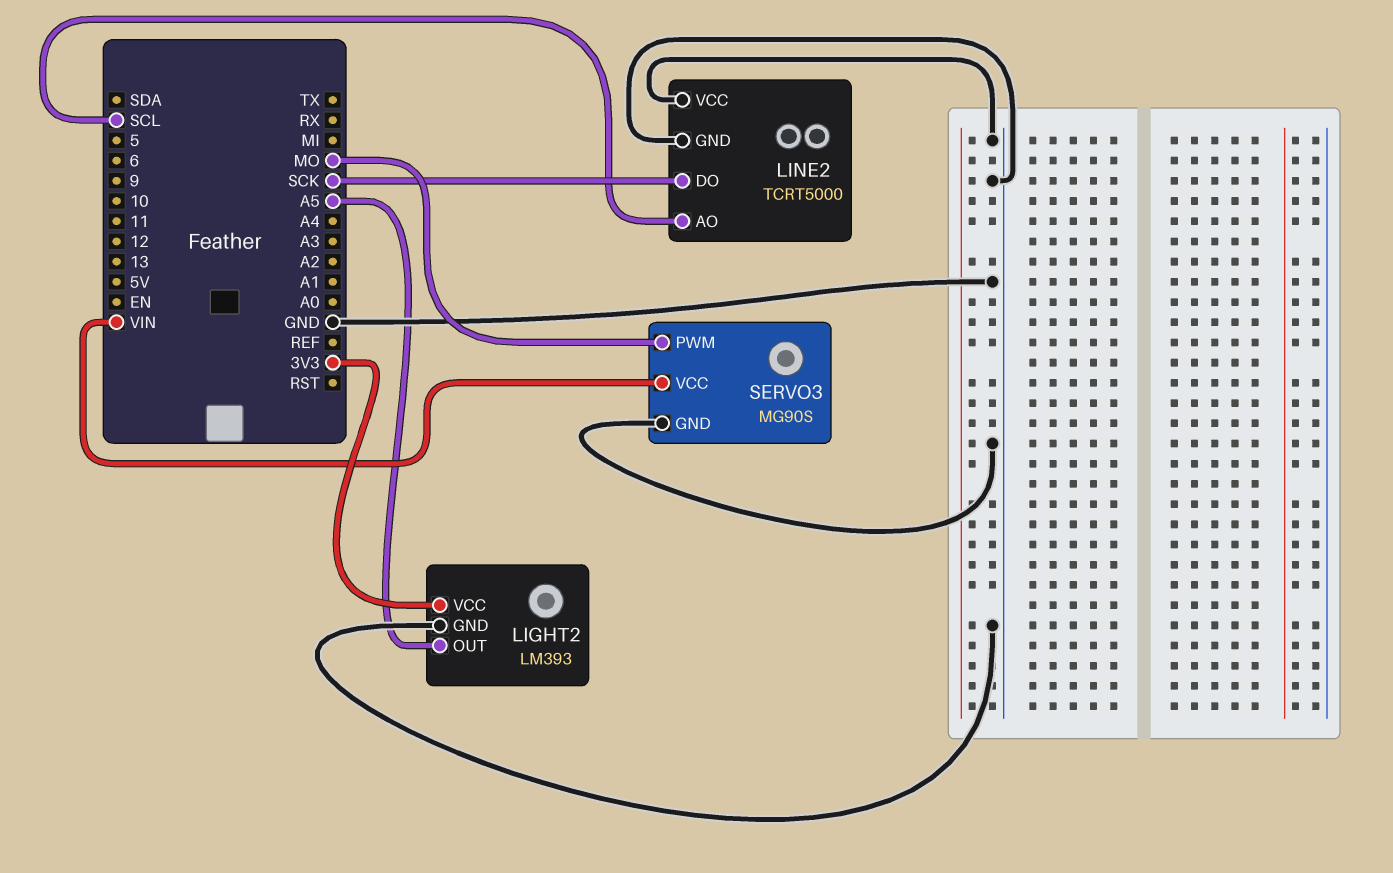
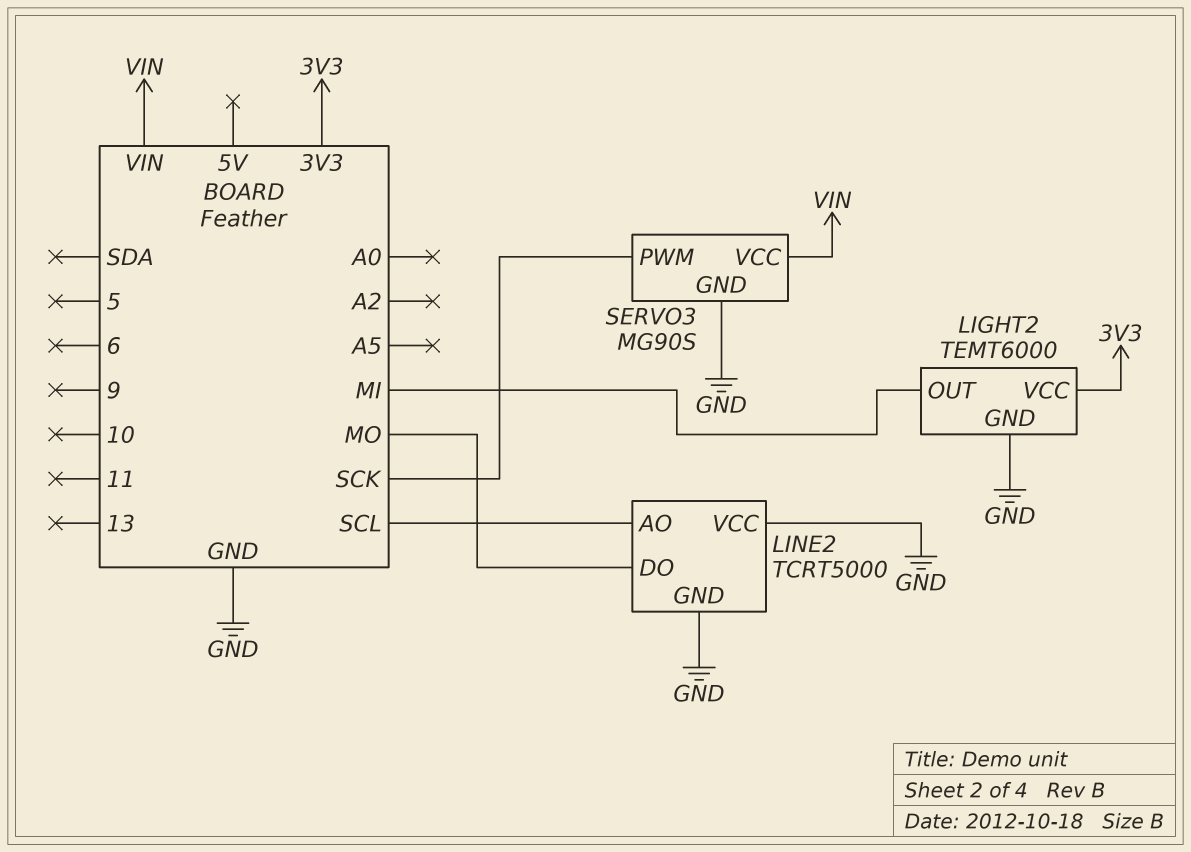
LIGHT2: LM393 -> TEMT6000
LIGHT2 pin OUT: A5 -> MI
LINE2 pin DO: SCK -> MO
SERVO3 pin PWM: MO -> SCK

